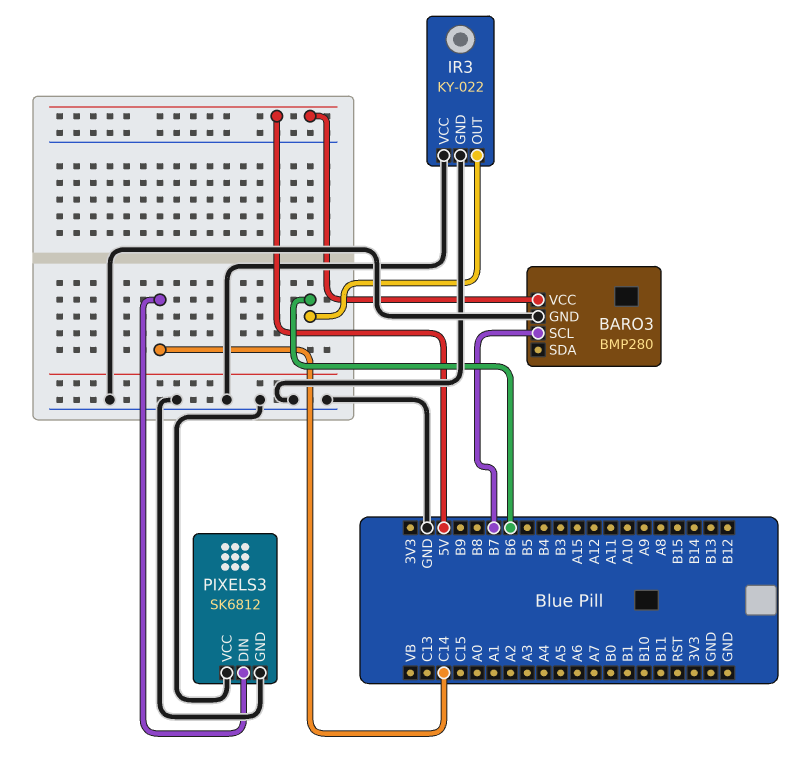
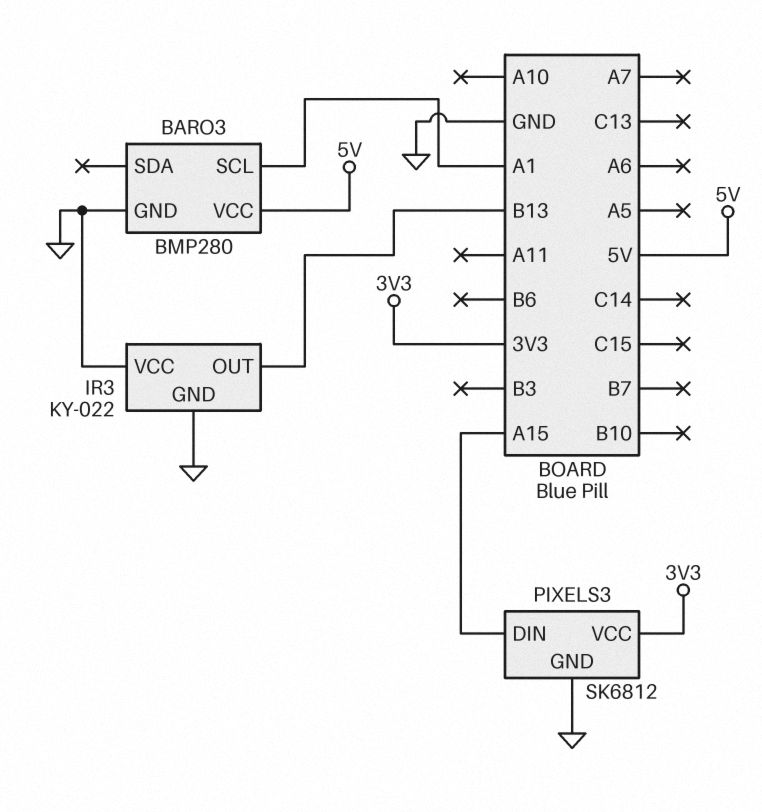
BARO3 pin SCL: B7 -> A1
IR3 pin OUT: B6 -> B13
PIXELS3 pin DIN: C14 -> A15
PIXELS3 pin VCC: GND -> 3V3

